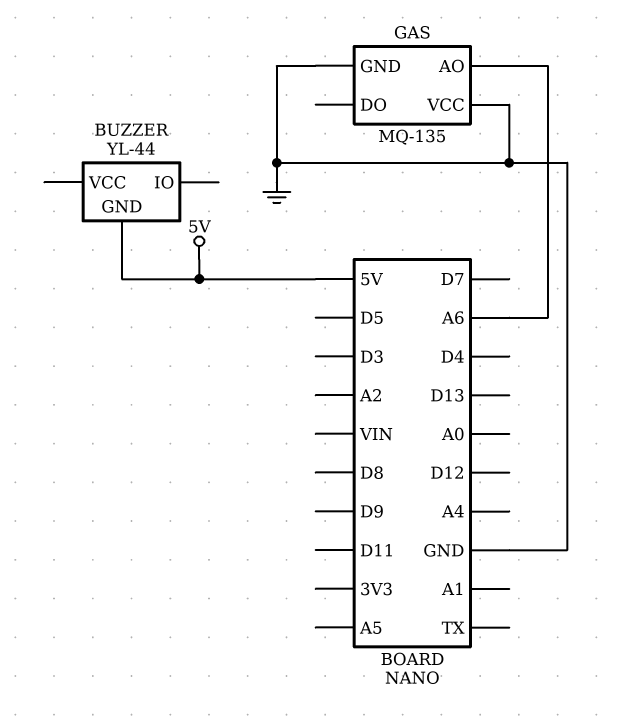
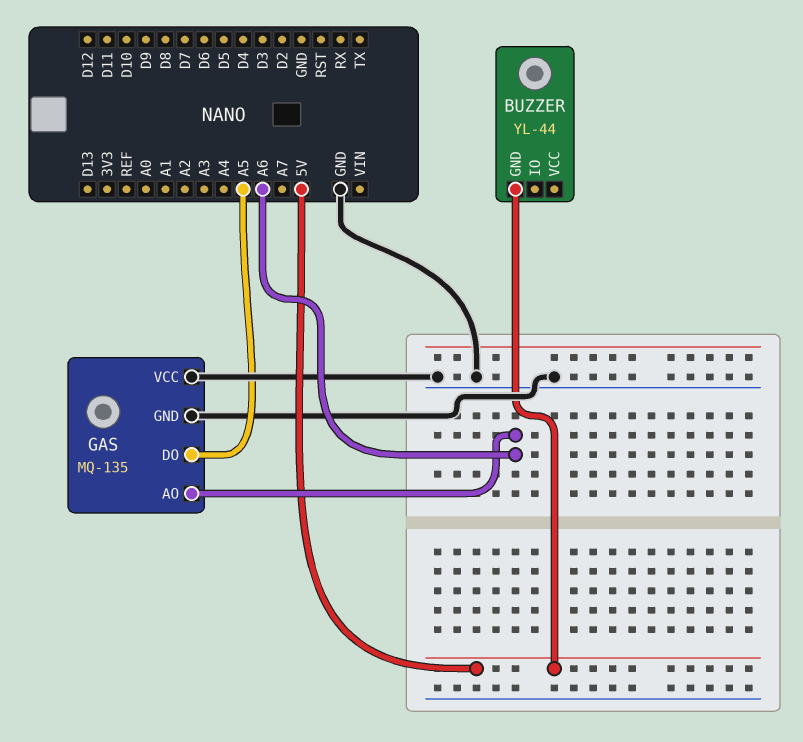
GAS pin DO: none -> A5

